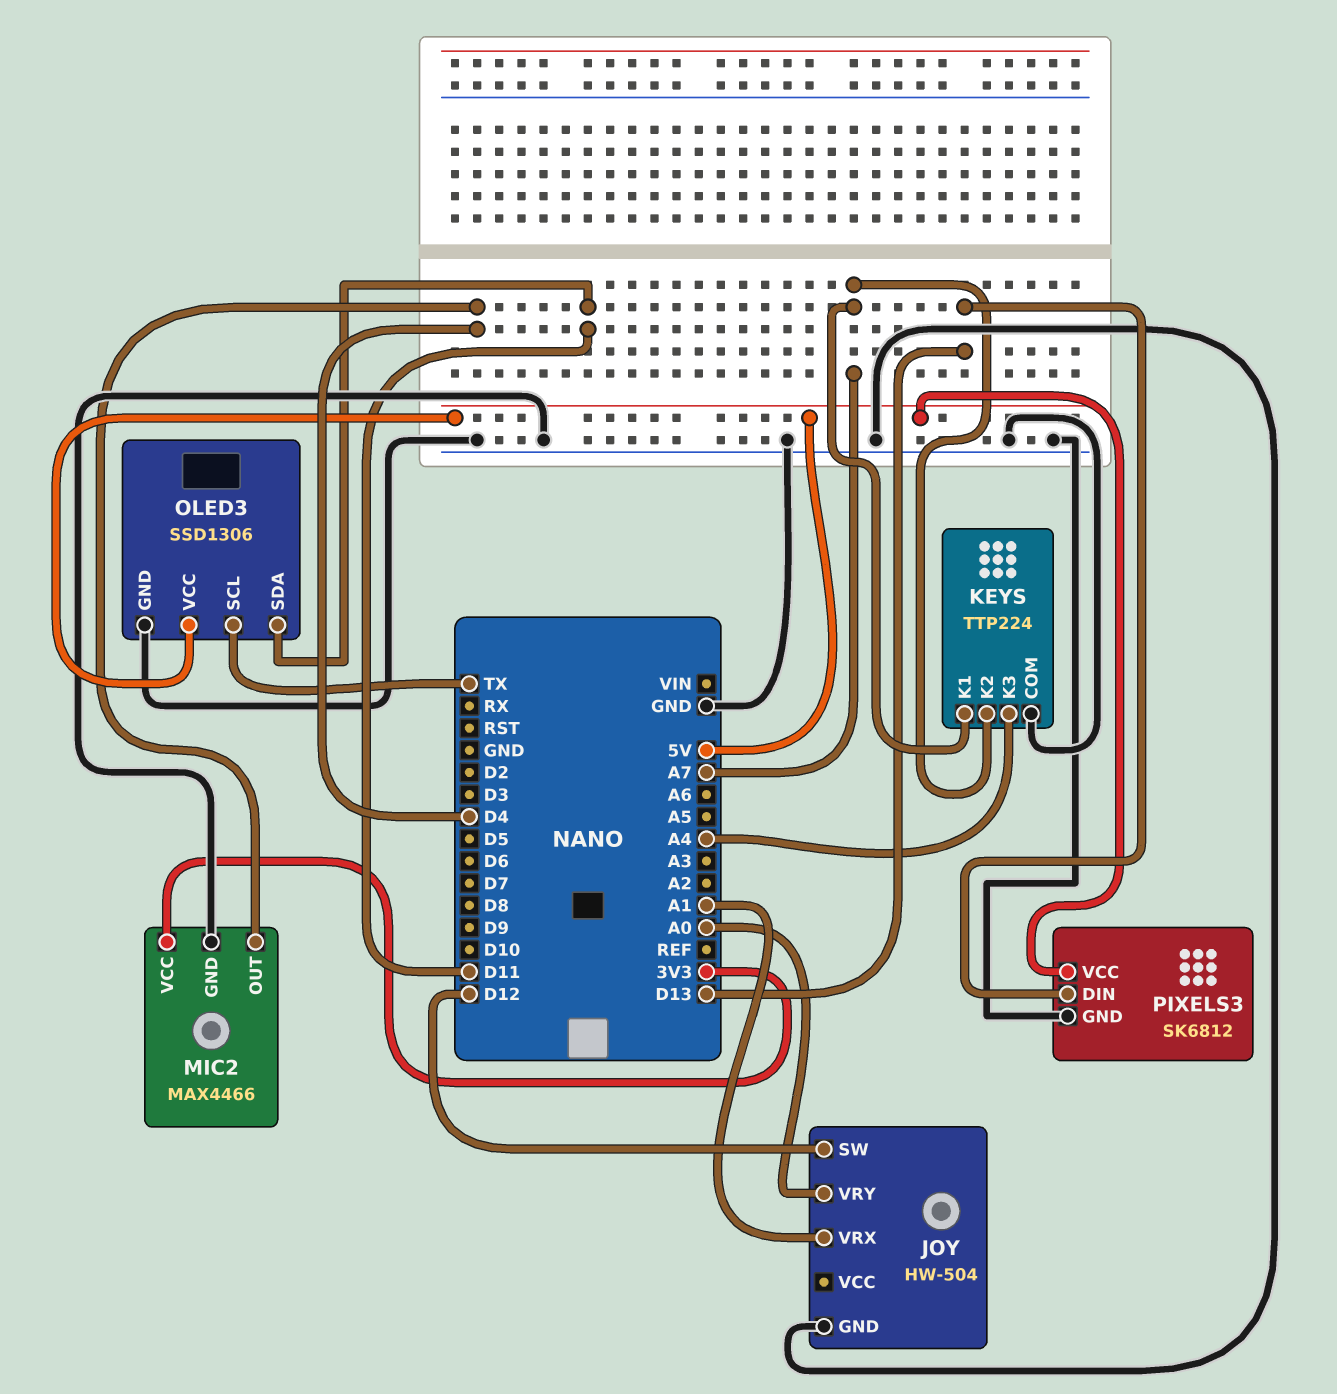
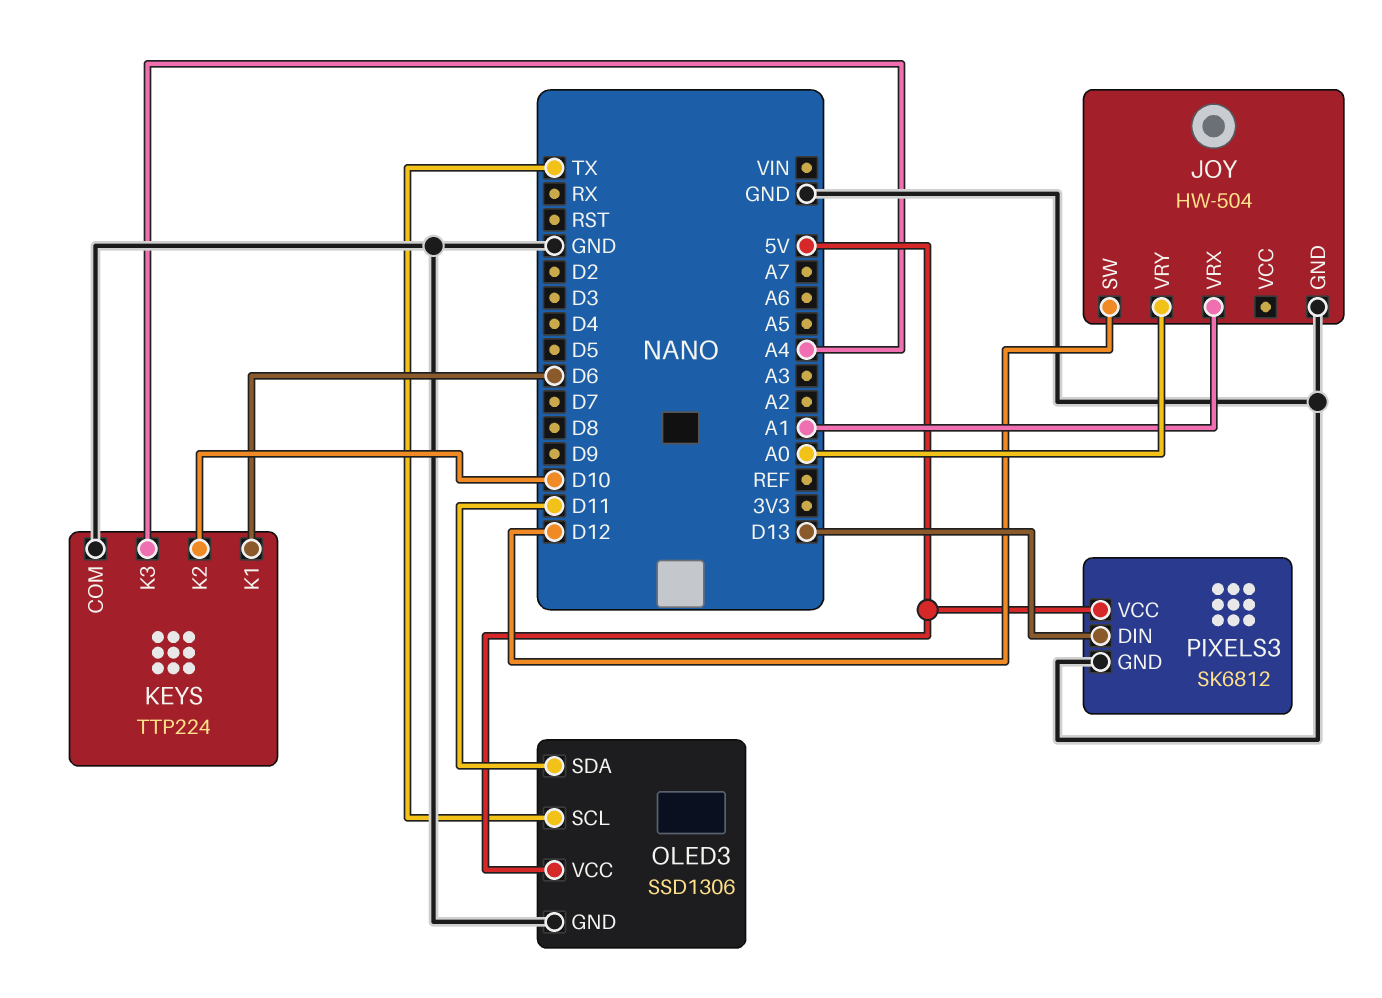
KEYS pin K1: A7 -> D6
KEYS pin K2: A7 -> D10
MIC2: MAX4466 -> none
MIC2 pin GND: GND -> none
MIC2 pin OUT: D4 -> none
MIC2 pin VCC: 3V3 -> none

